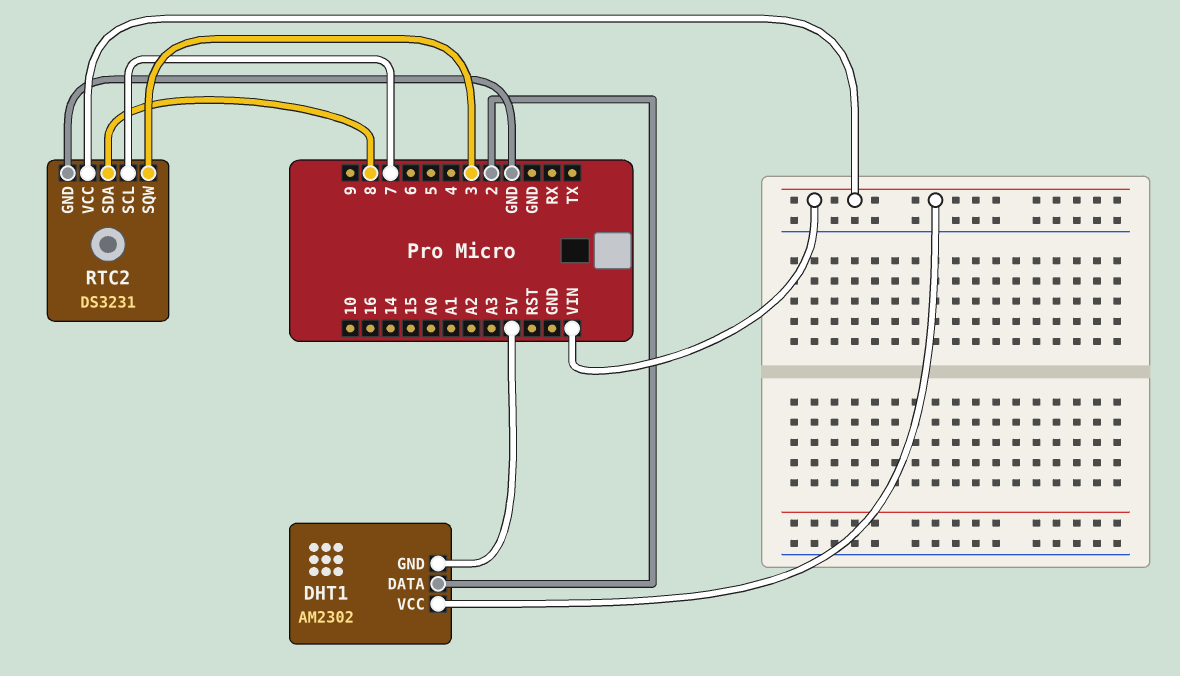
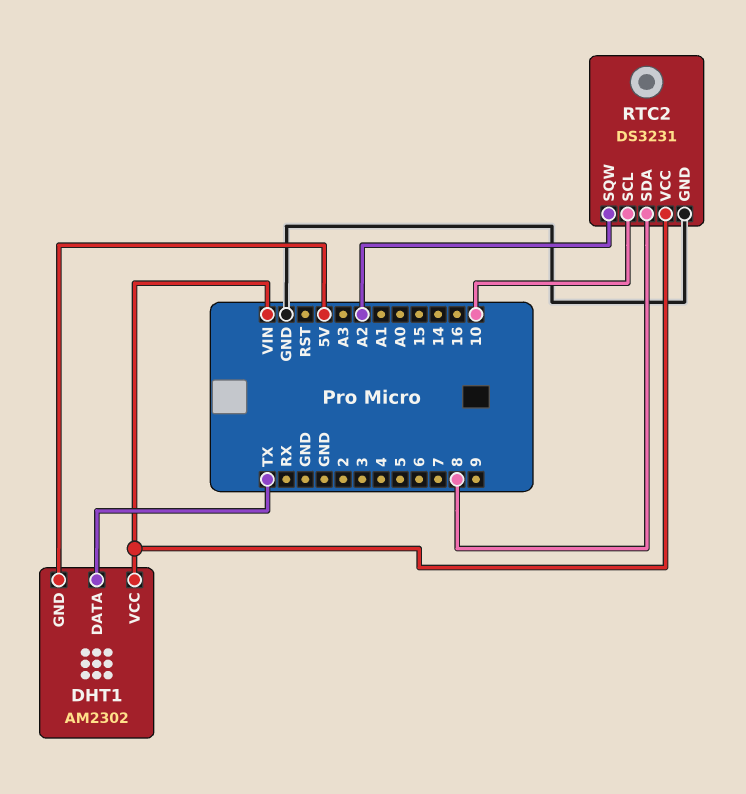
DHT1 pin DATA: 2 -> TX
RTC2 pin SCL: 7 -> 10
RTC2 pin SQW: 3 -> A2

